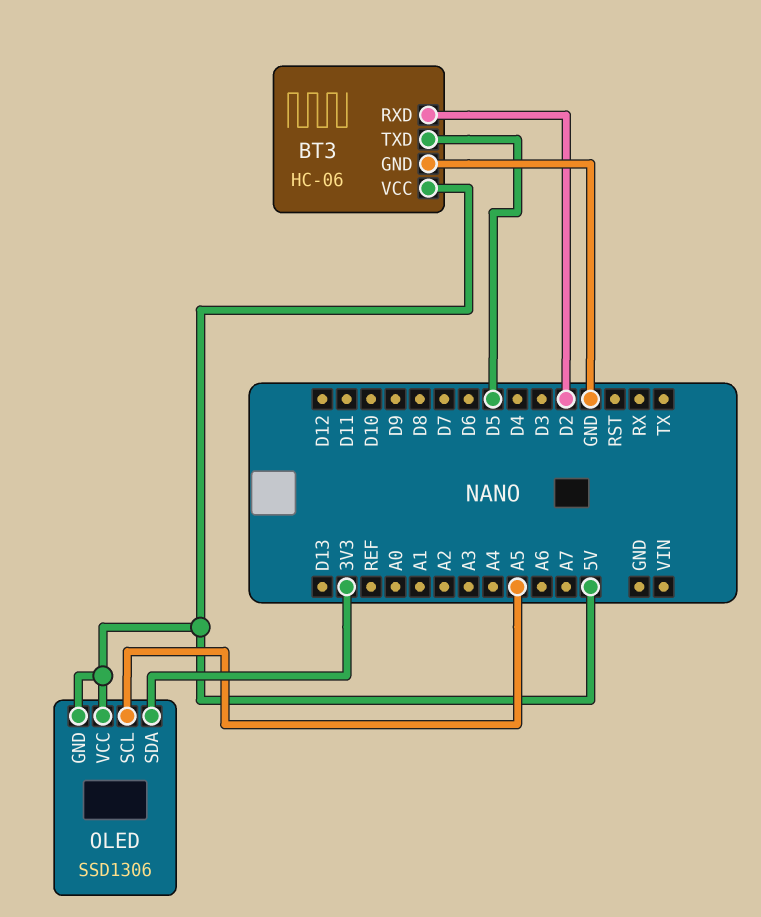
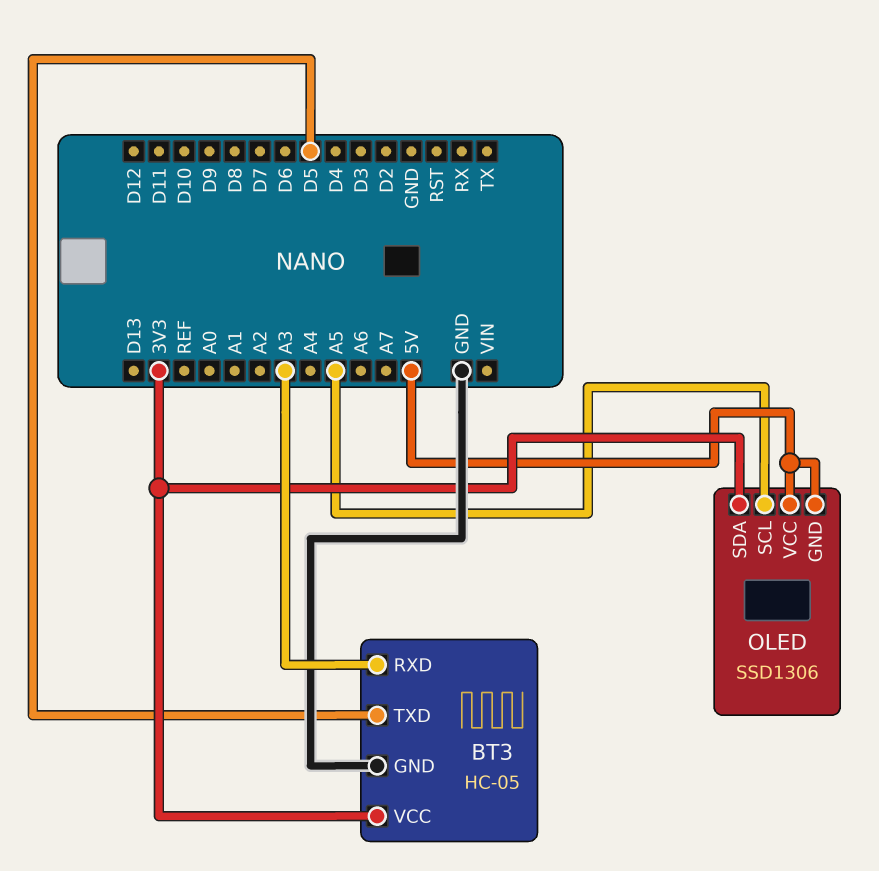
BT3: HC-06 -> HC-05
BT3 pin RXD: D2 -> A3
BT3 pin VCC: 5V -> 3V3

